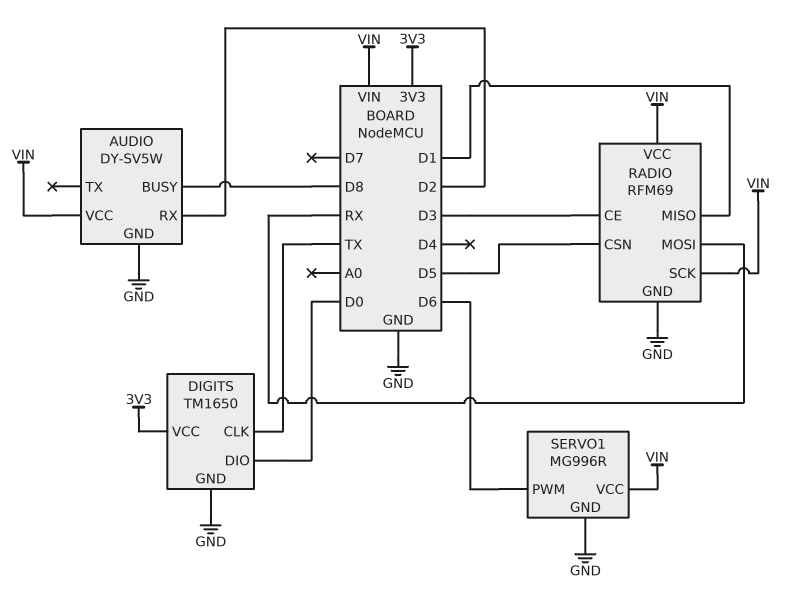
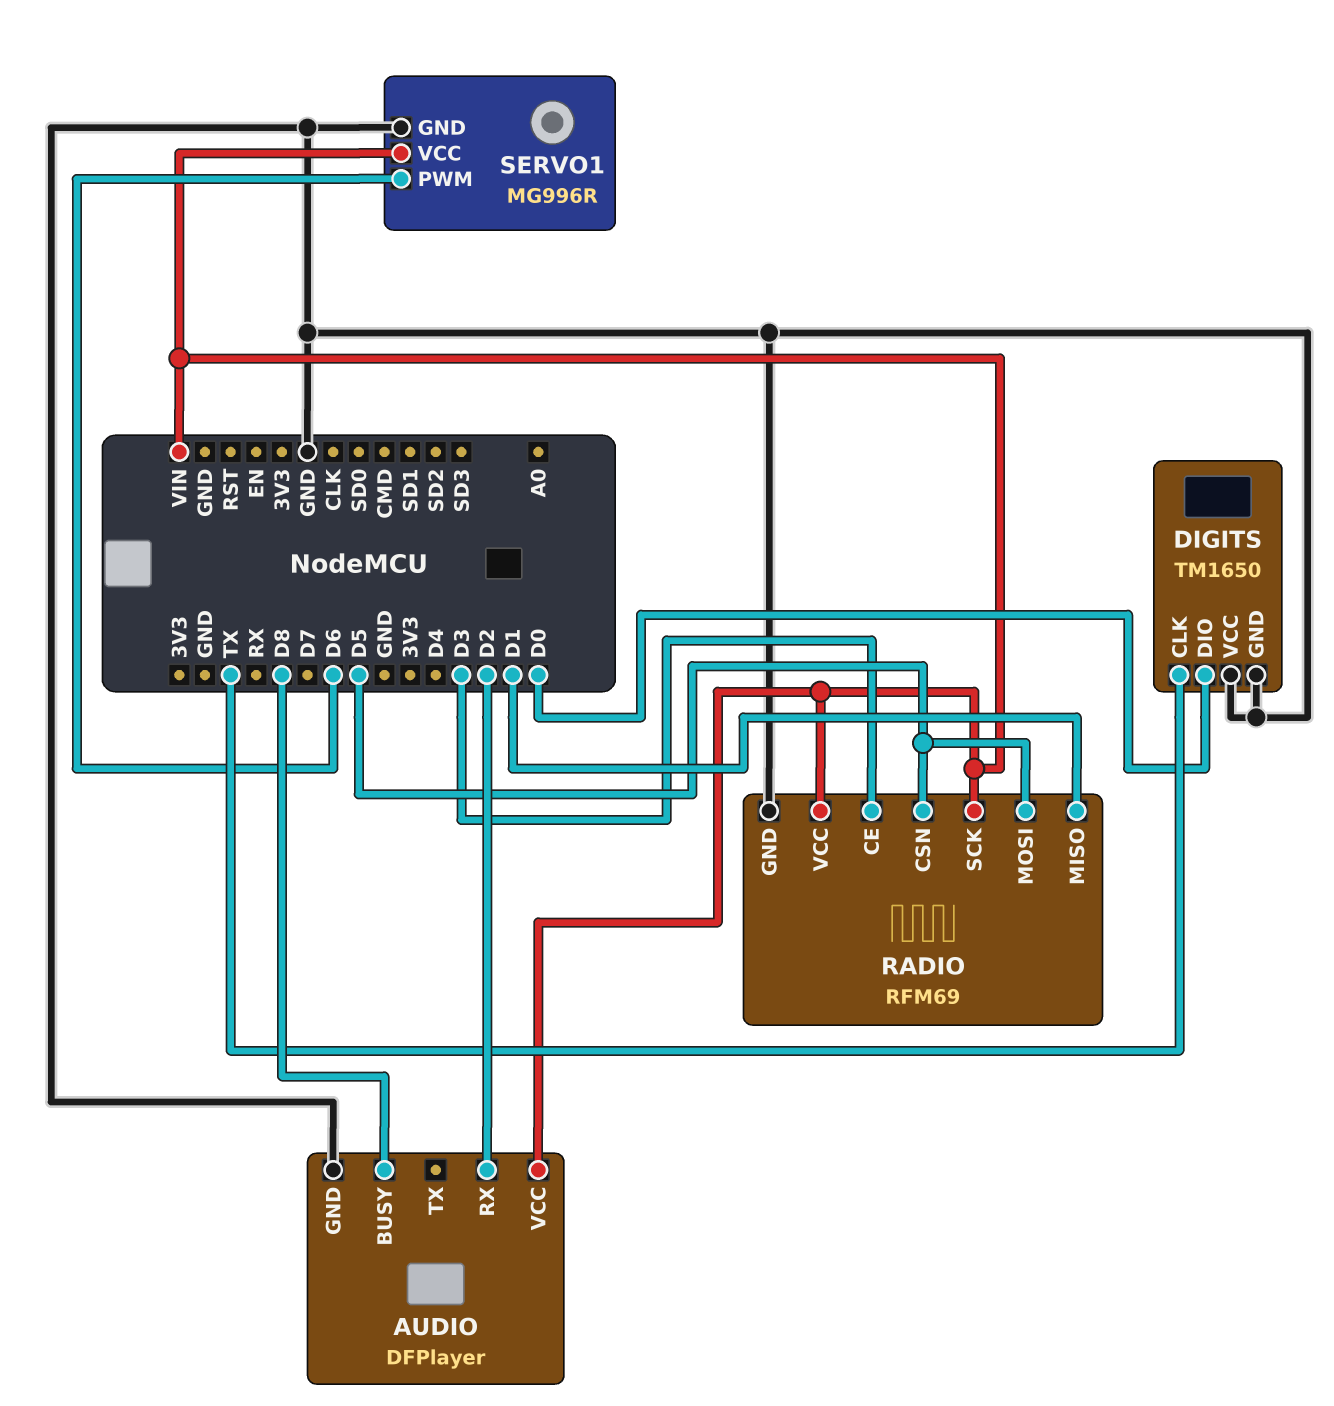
AUDIO: DY-SV5W -> DFPlayer
DIGITS pin VCC: 3V3 -> GND
RADIO pin MOSI: RX -> D5

